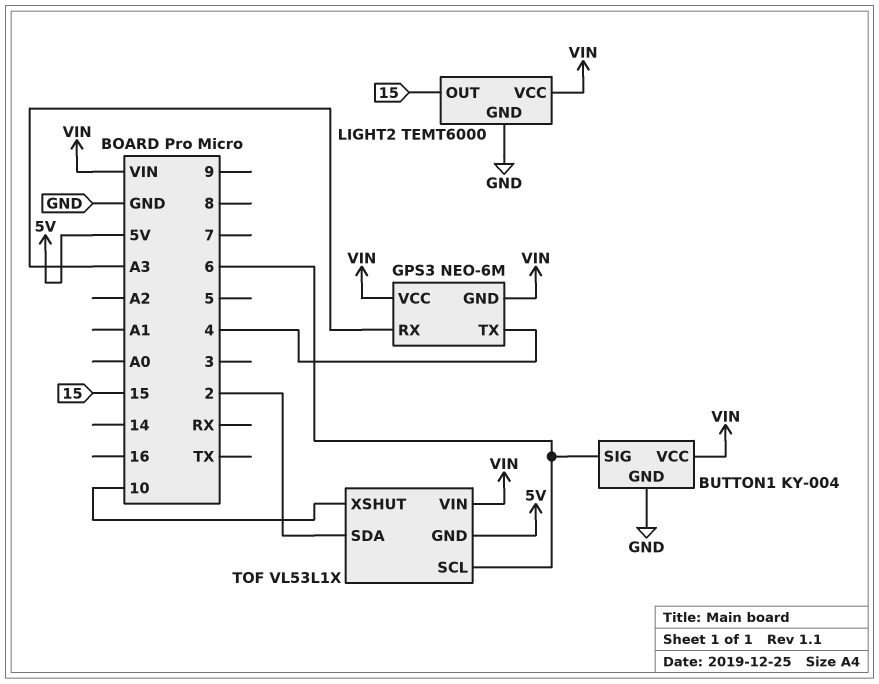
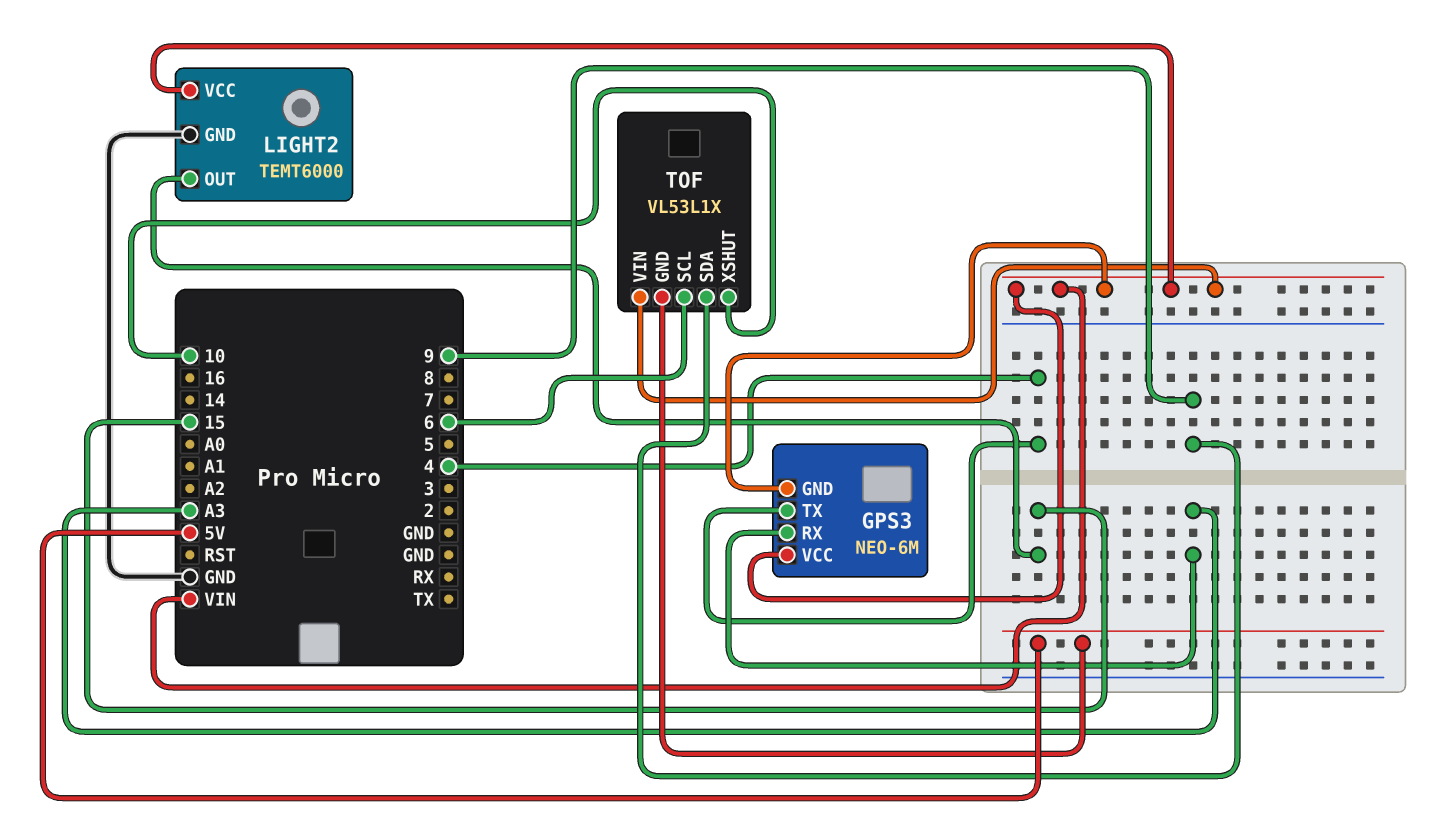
BUTTON1: KY-004 -> none
BUTTON1 pin GND: GND -> none
BUTTON1 pin SIG: 6 -> none
BUTTON1 pin VCC: VIN -> none
TOF pin SDA: 2 -> 9

